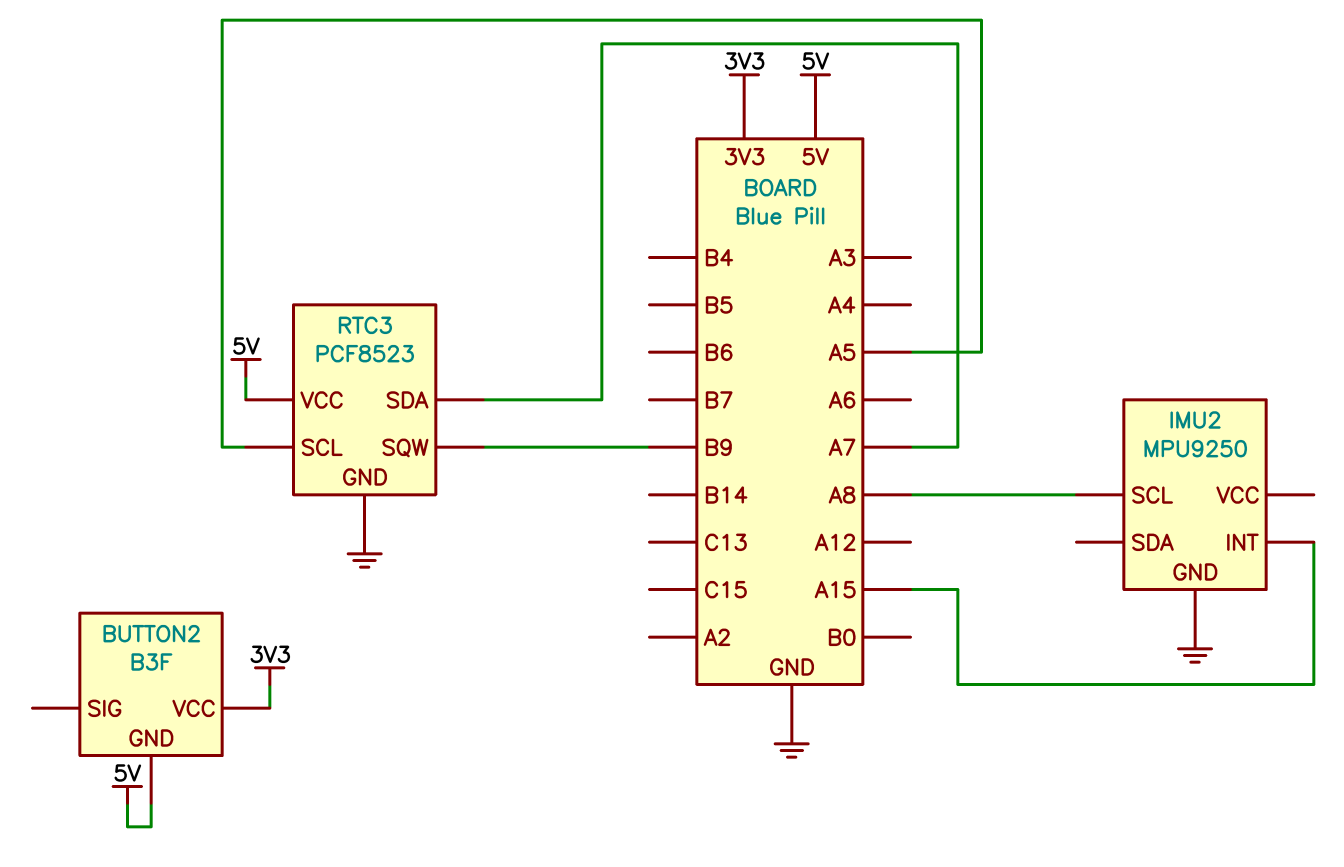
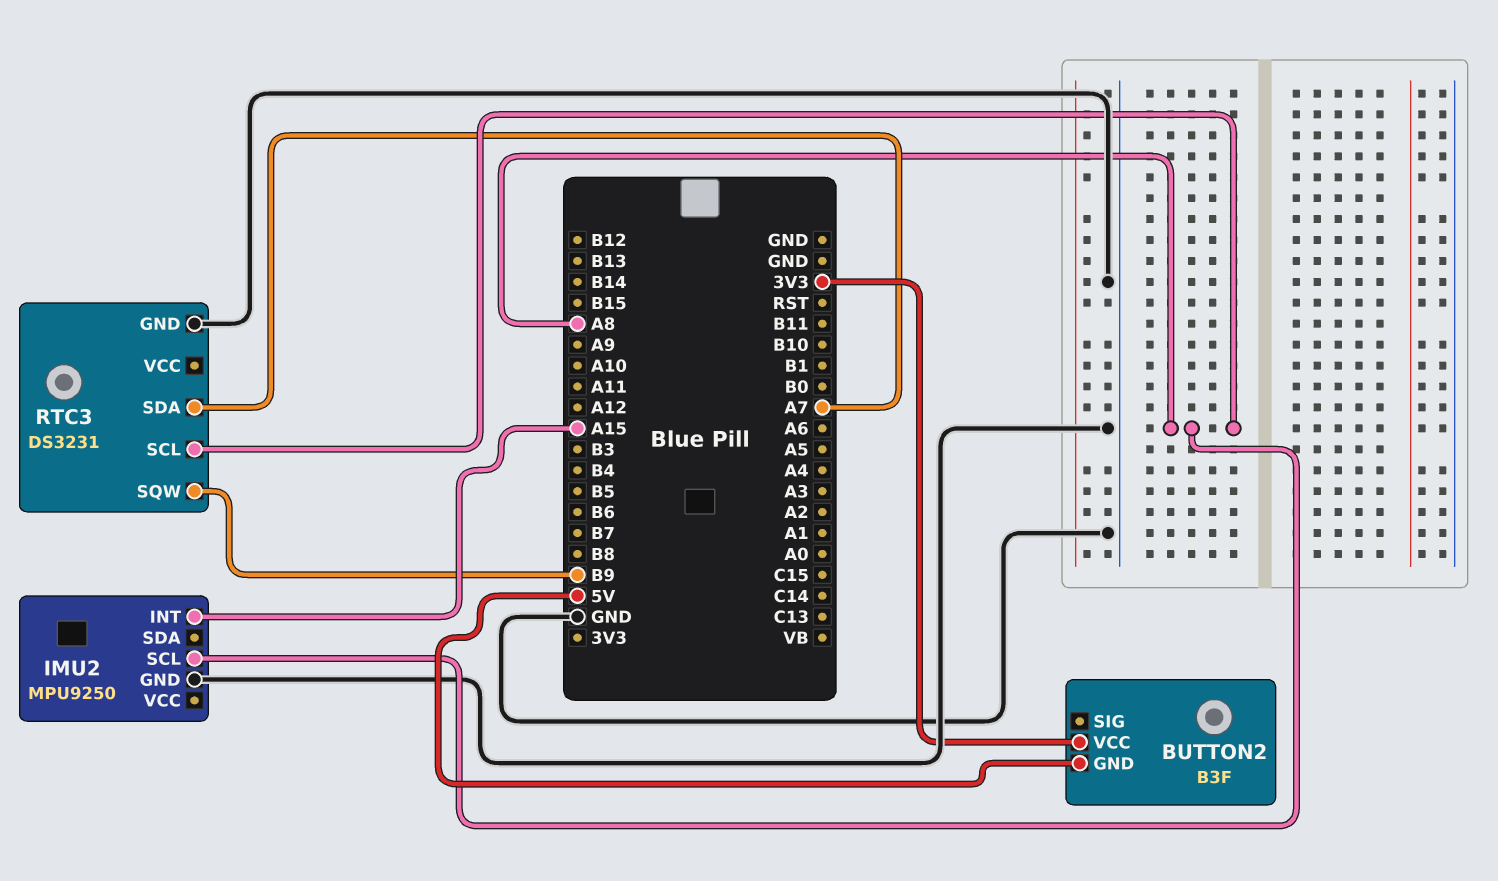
RTC3: PCF8523 -> DS3231
RTC3 pin SCL: A5 -> A8
RTC3 pin VCC: 5V -> none

